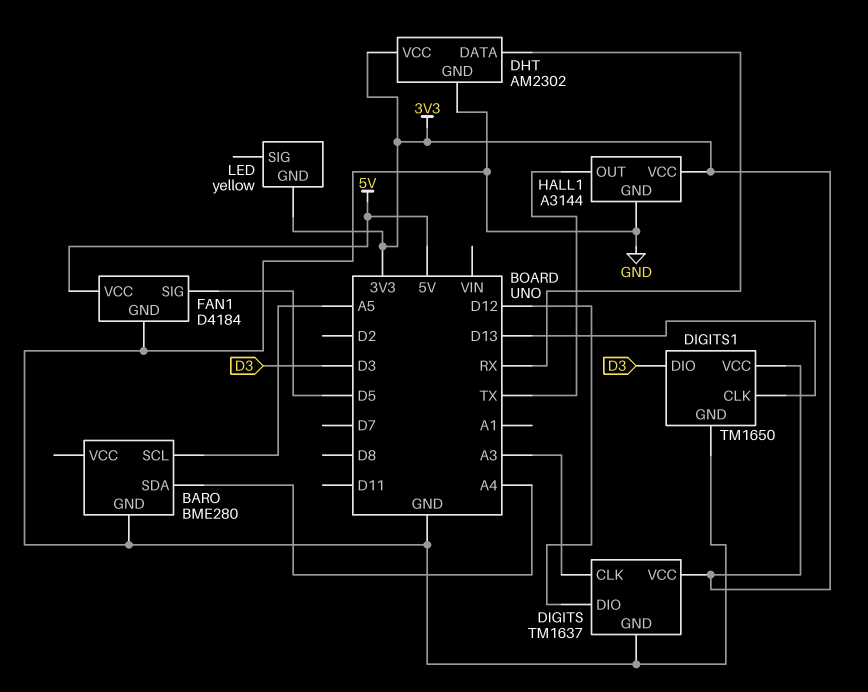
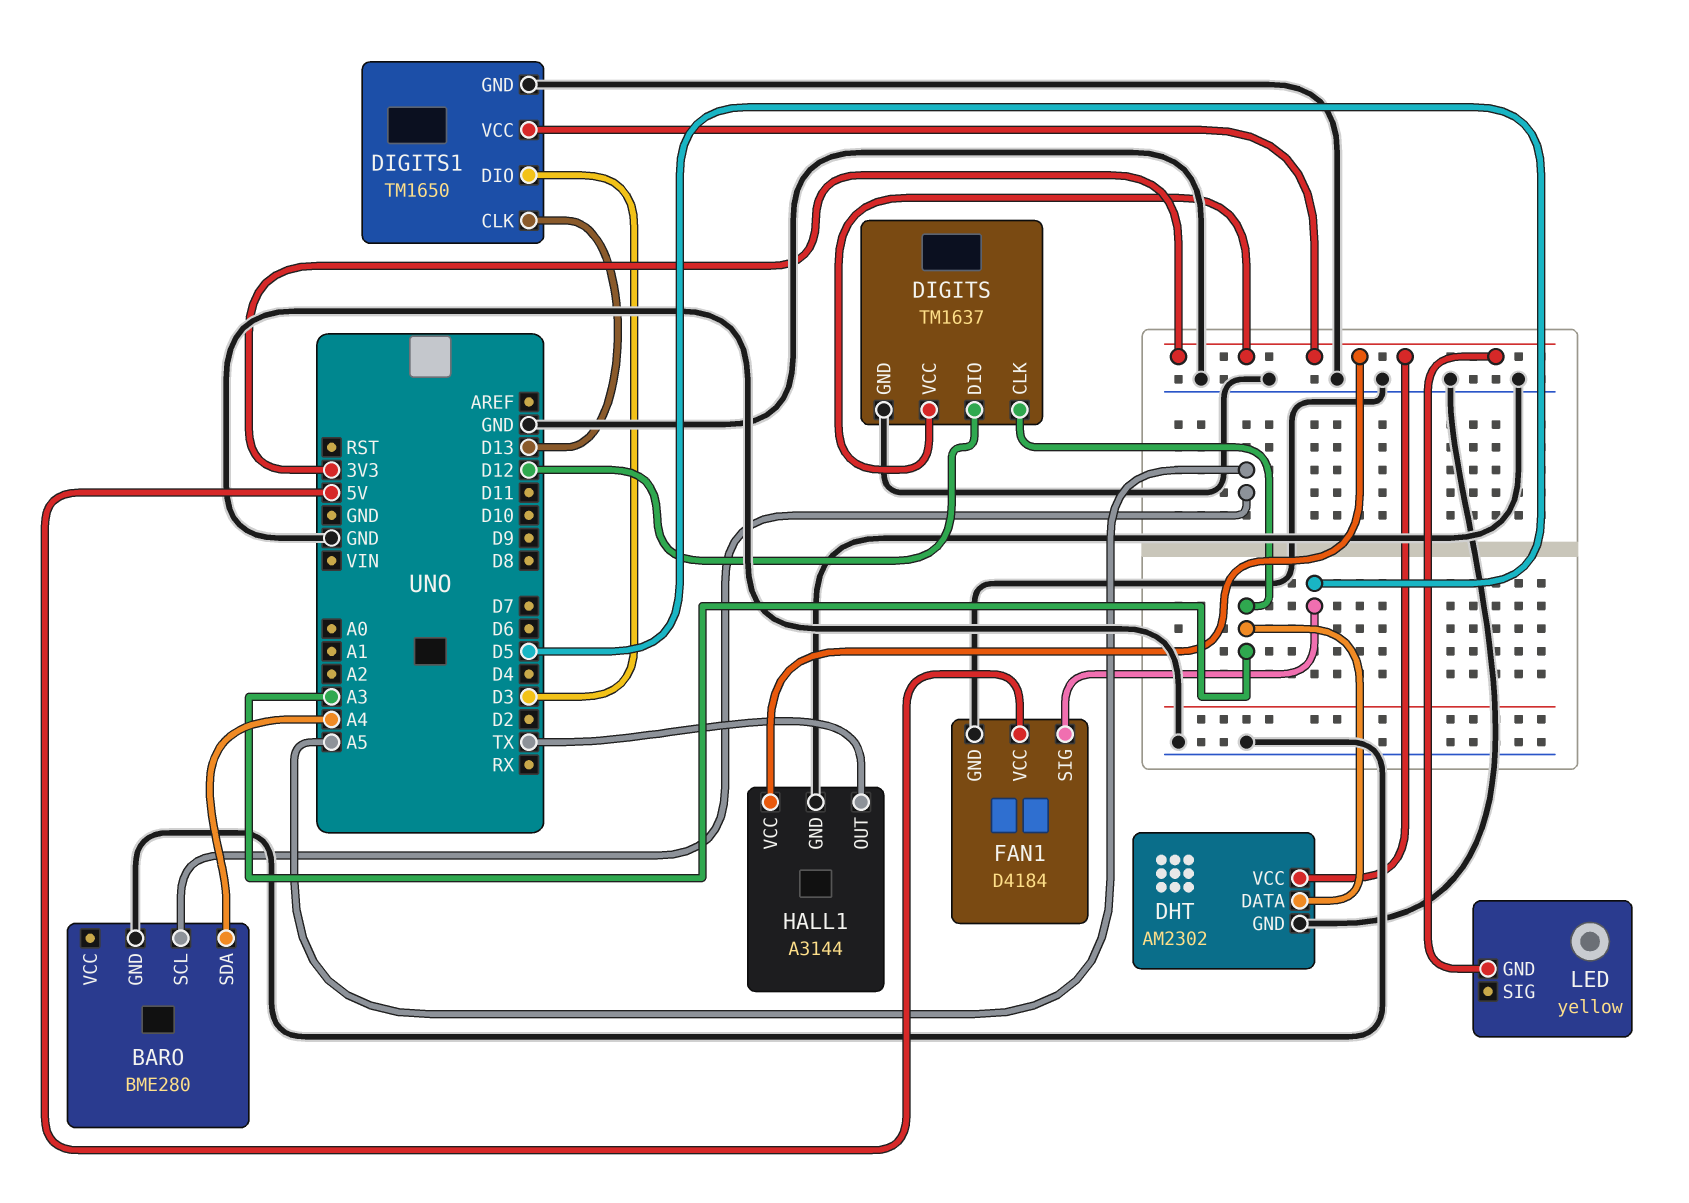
DHT pin DATA: RX -> A3

